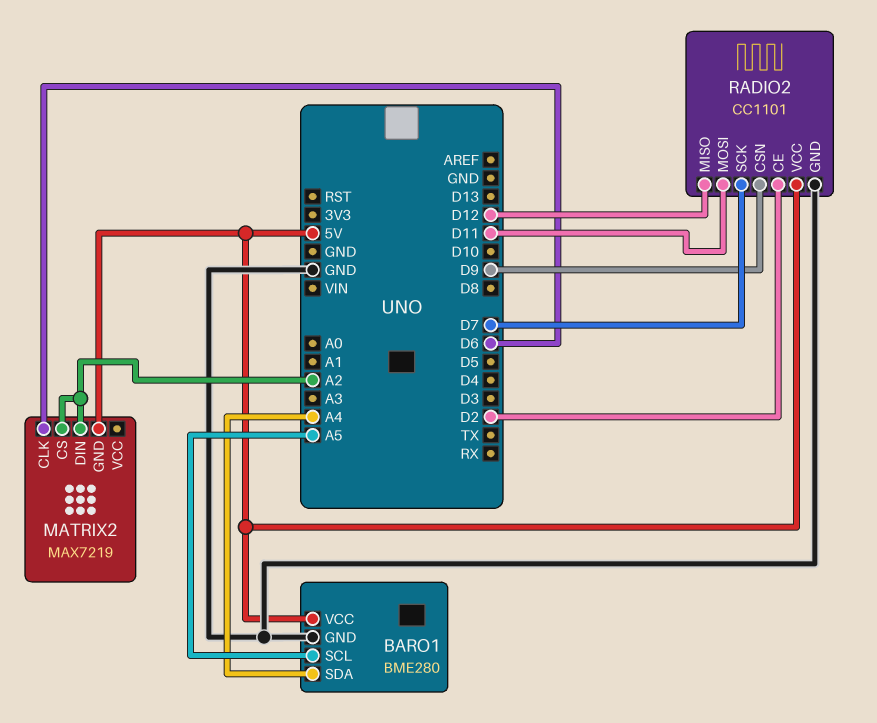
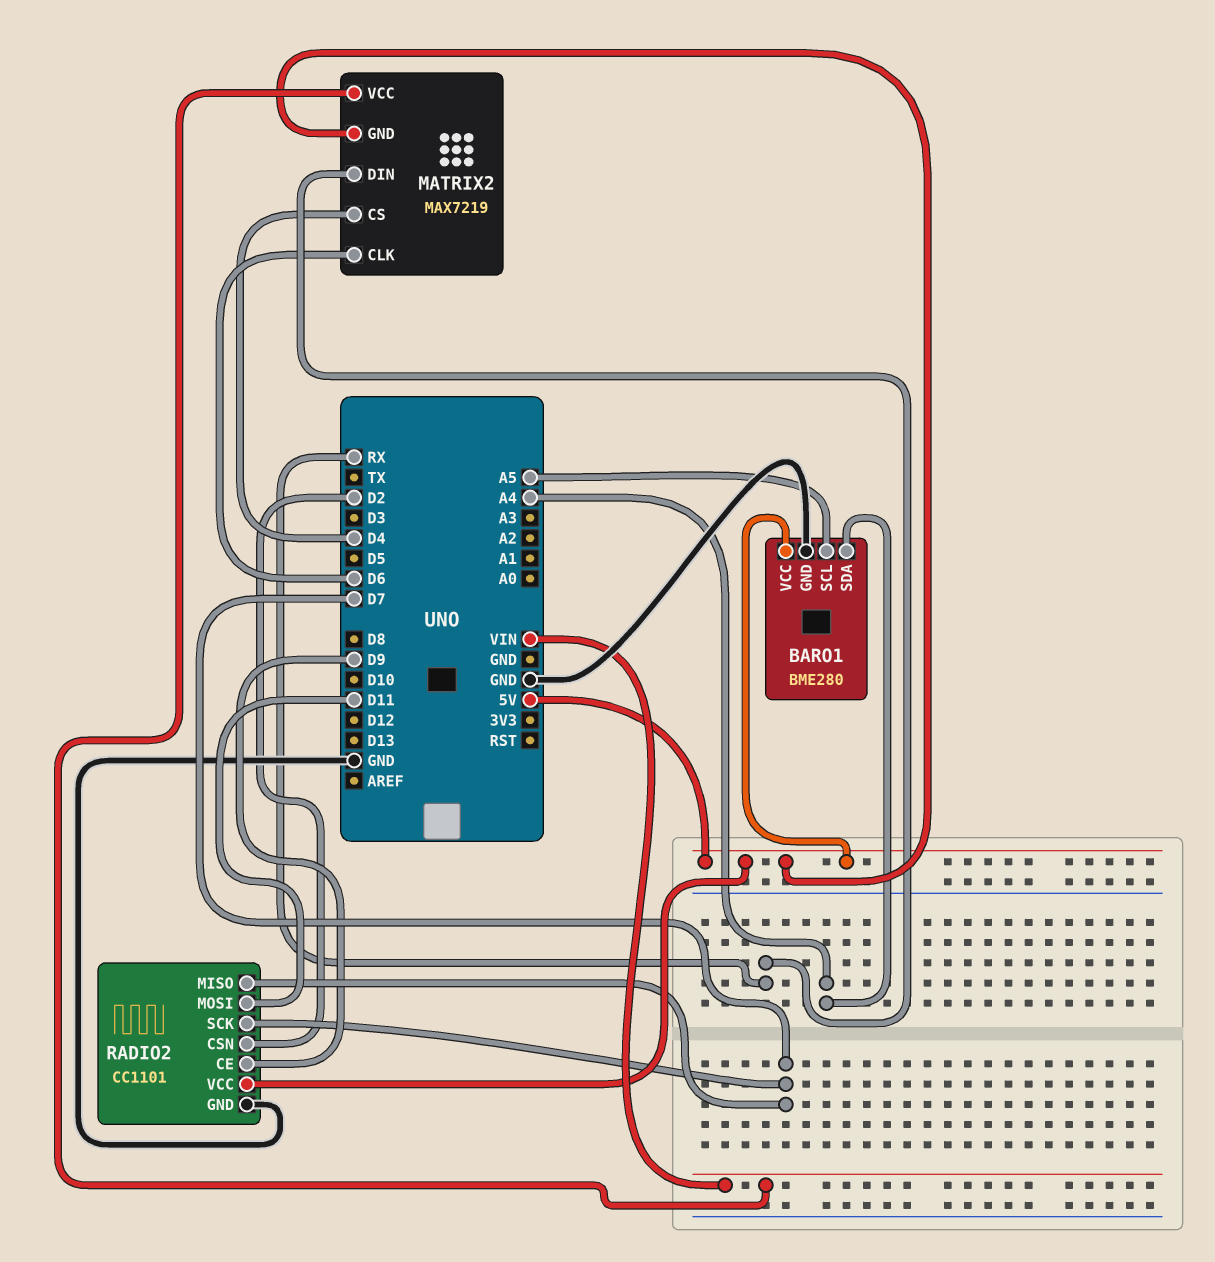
MATRIX2 pin CS: A2 -> D4
MATRIX2 pin DIN: A2 -> RX
MATRIX2 pin VCC: none -> VIN
RADIO2 pin CE: D2 -> D9
RADIO2 pin CSN: D9 -> D2
RADIO2 pin MISO: D12 -> D7

